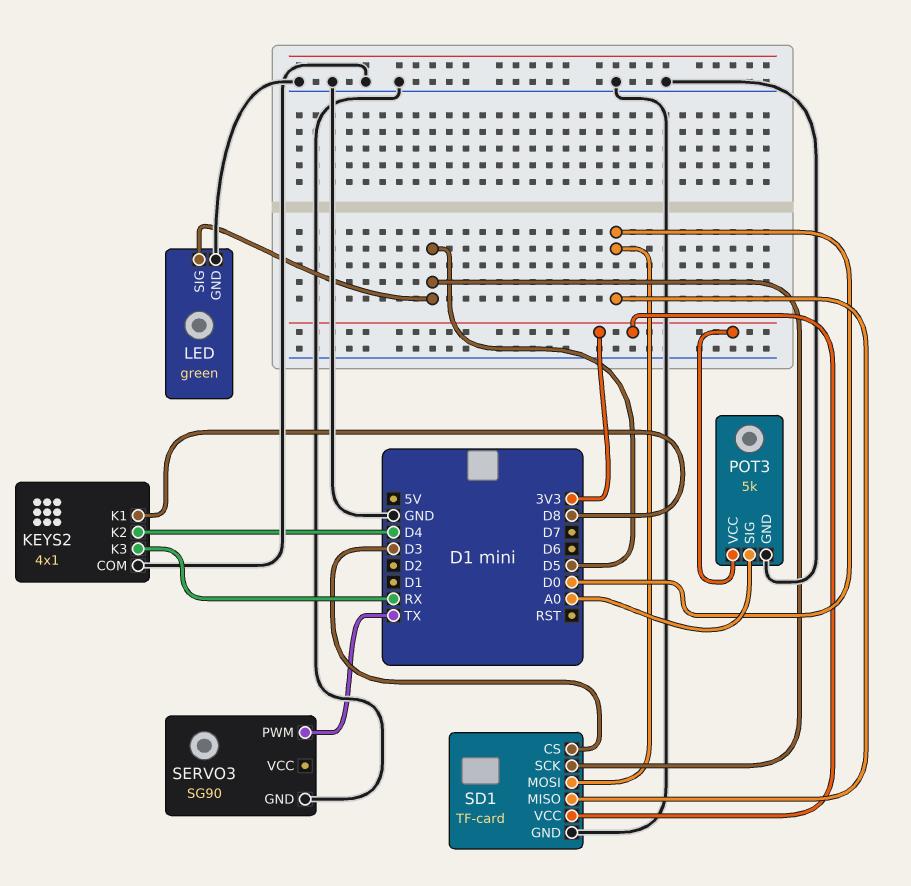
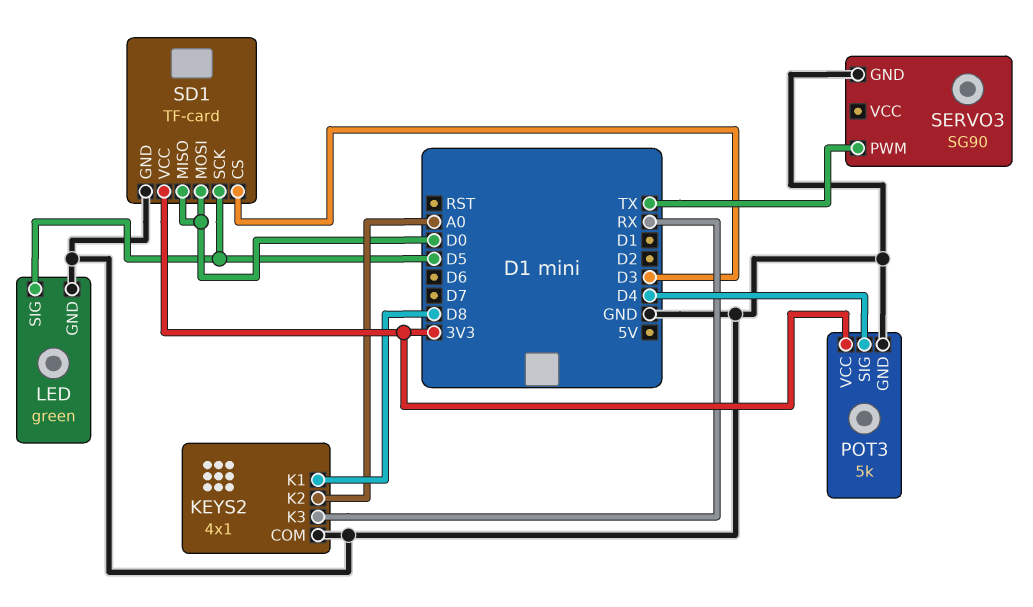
KEYS2 pin K2: D4 -> A0
POT3 pin SIG: A0 -> D4

